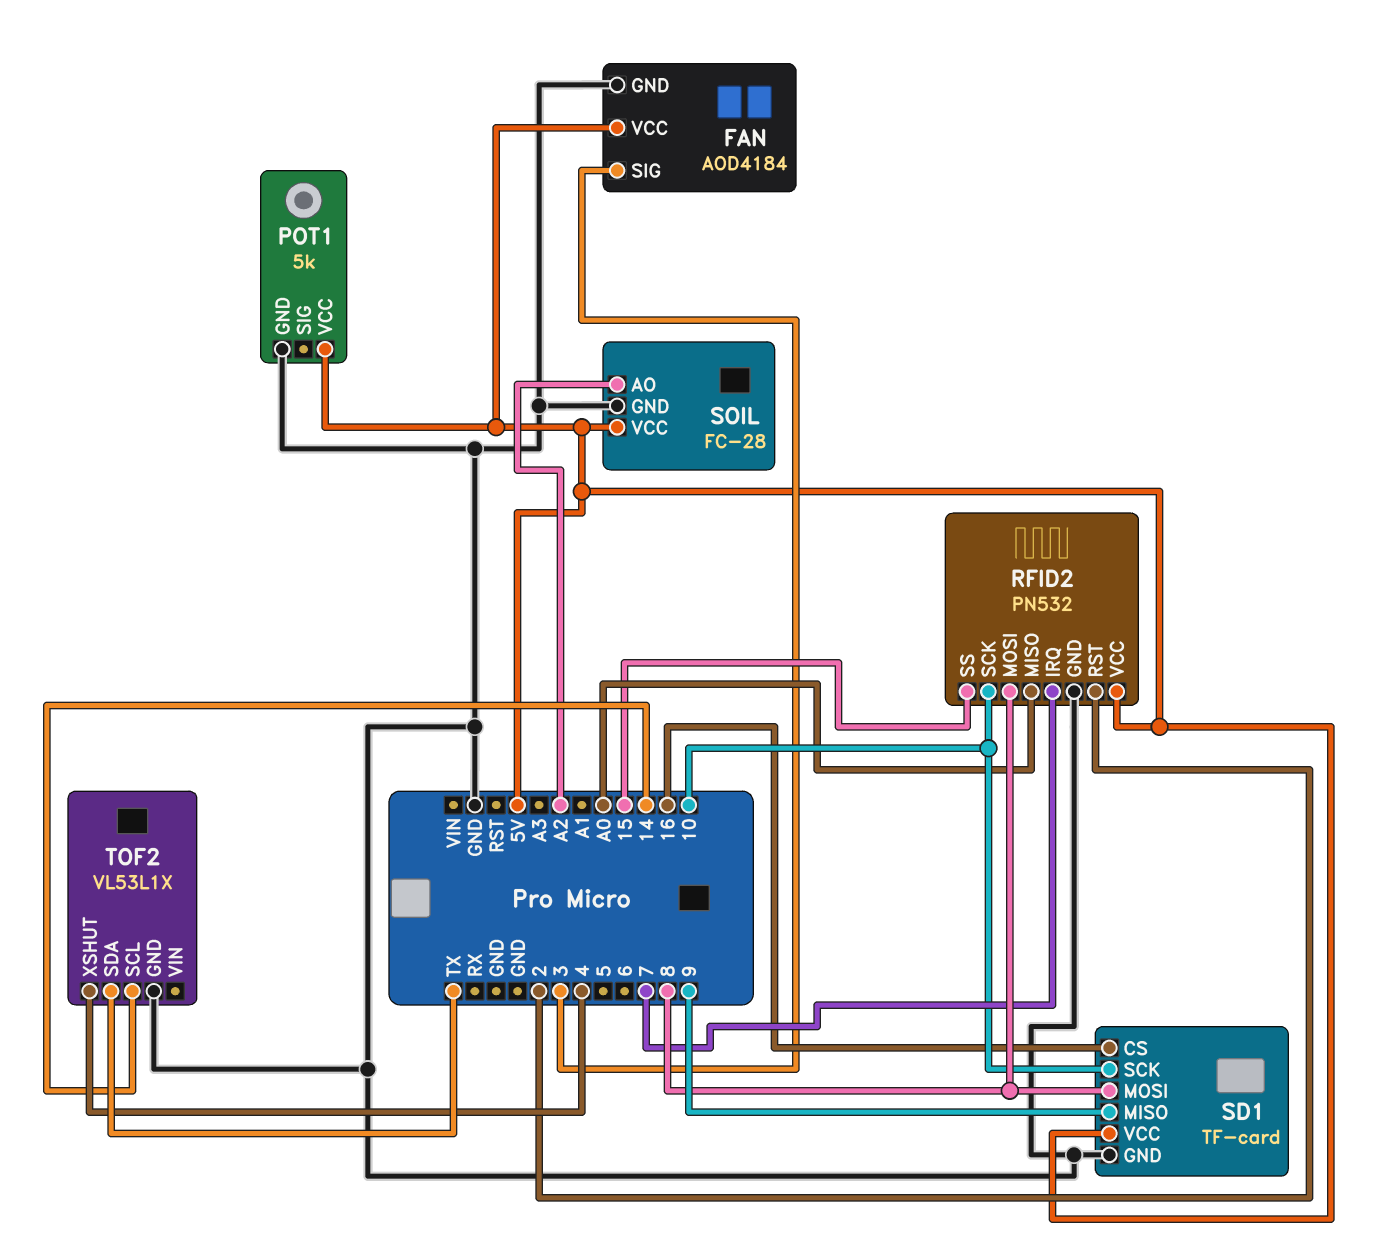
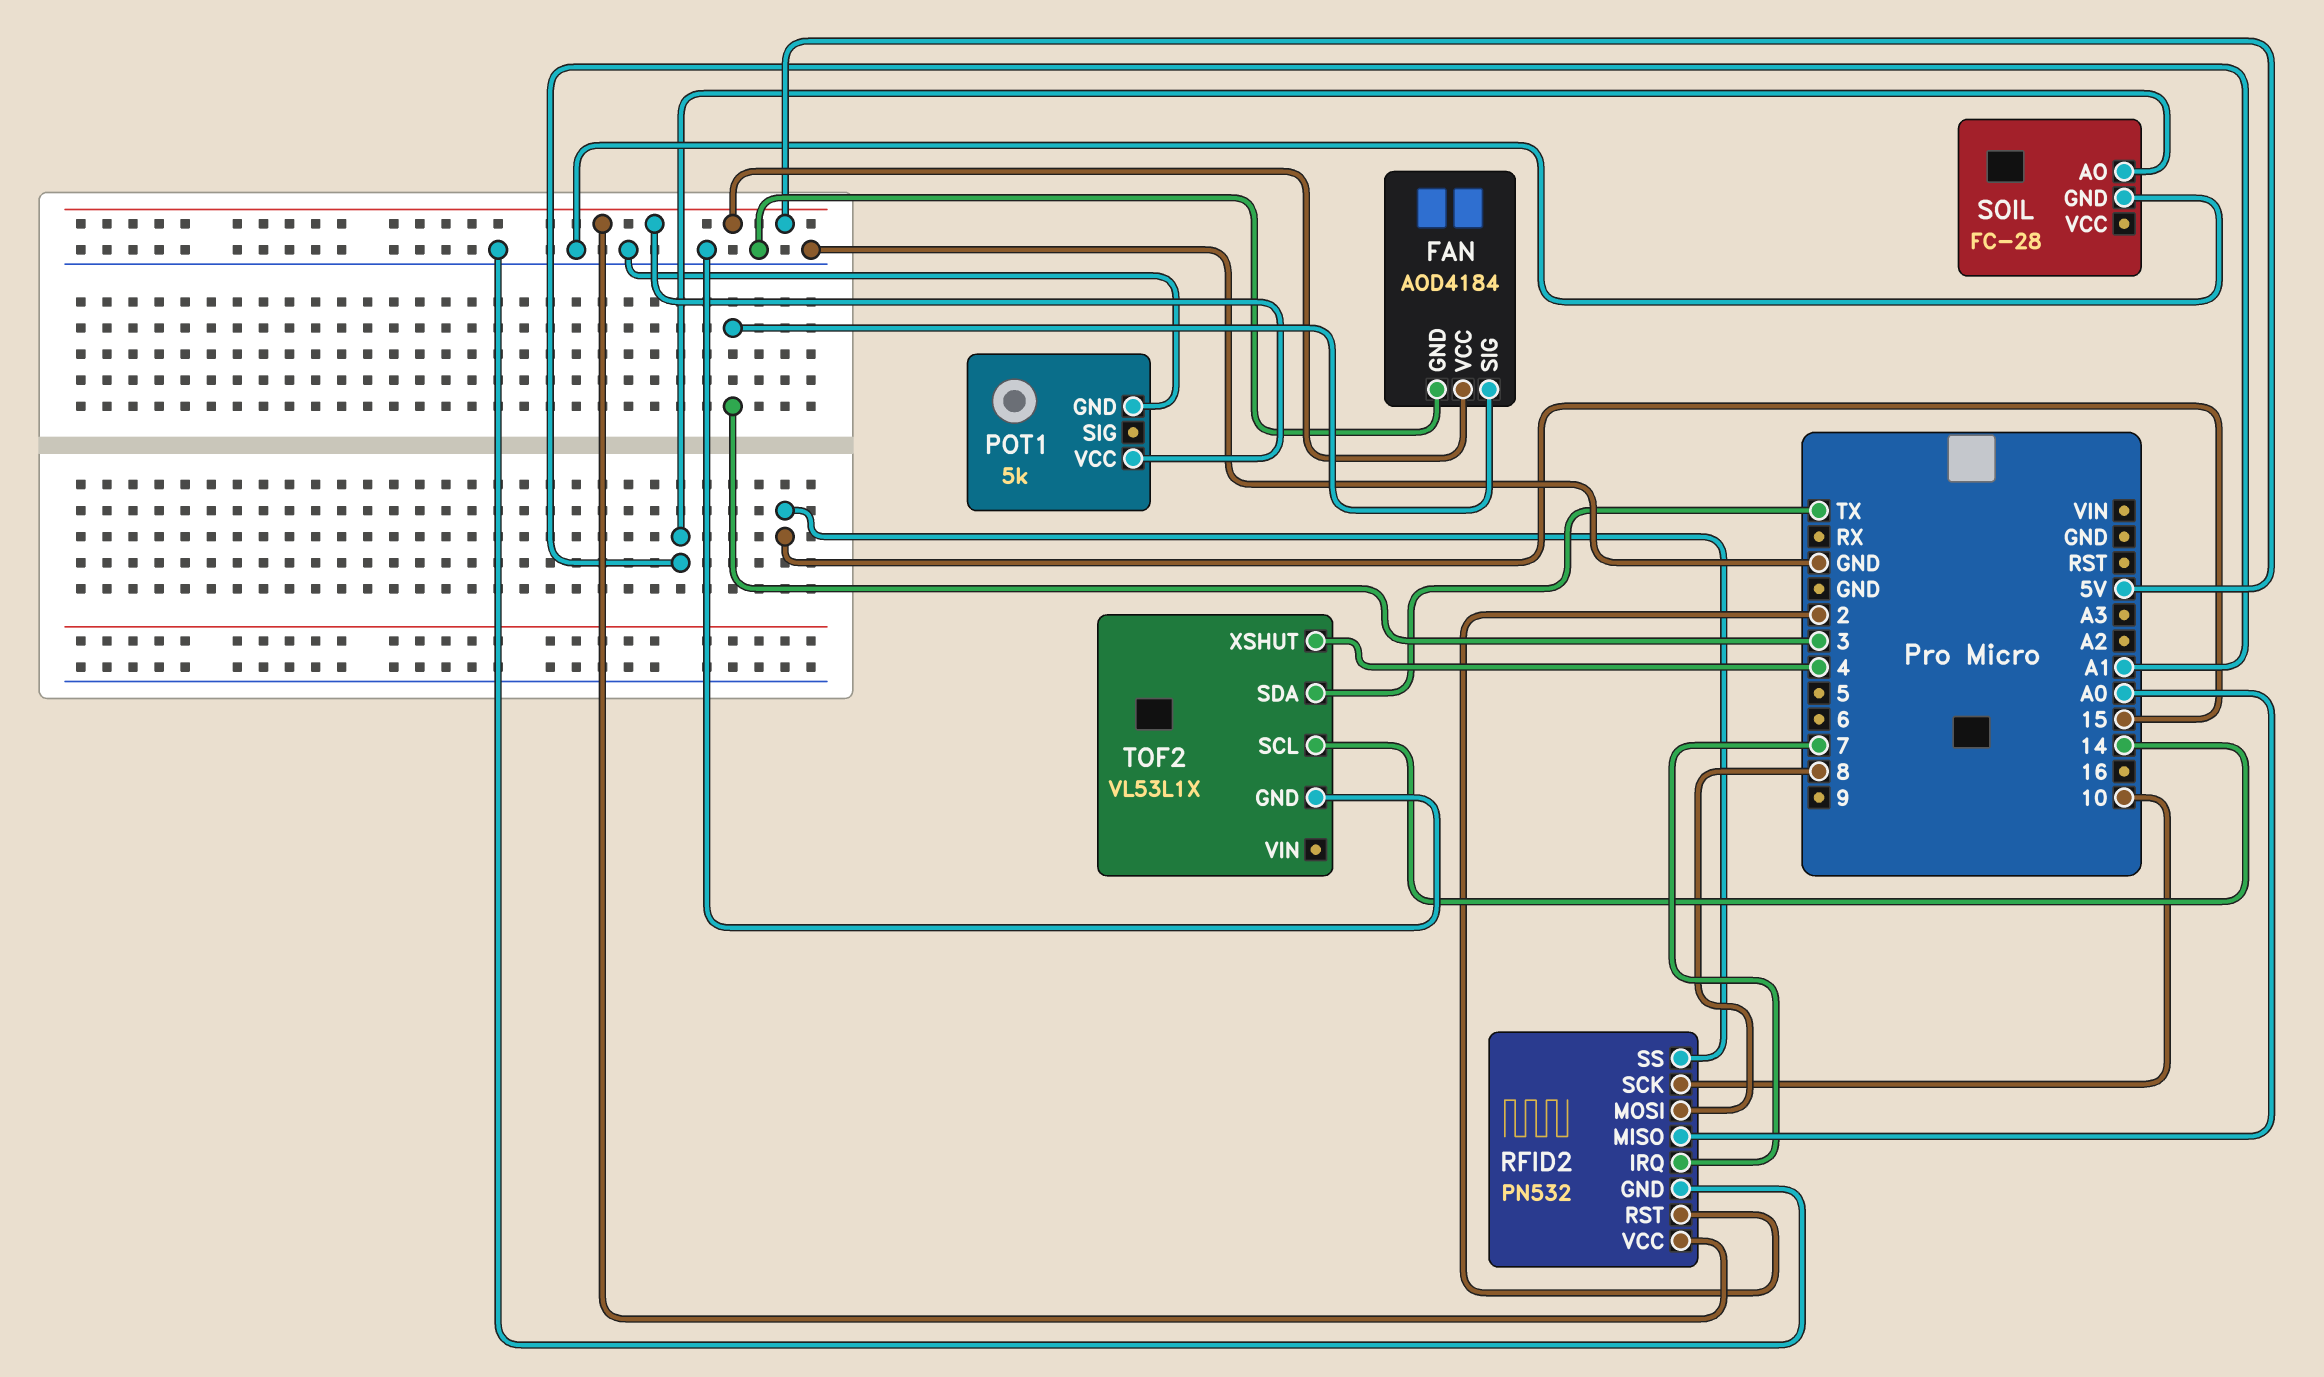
SD1: TF-card -> none
SD1 pin CS: 16 -> none
SD1 pin GND: GND -> none
SD1 pin MISO: 9 -> none
SD1 pin MOSI: 8 -> none
SD1 pin SCK: 10 -> none
SD1 pin VCC: 5V -> none
SOIL pin AO: A2 -> A1
SOIL pin VCC: 5V -> none

